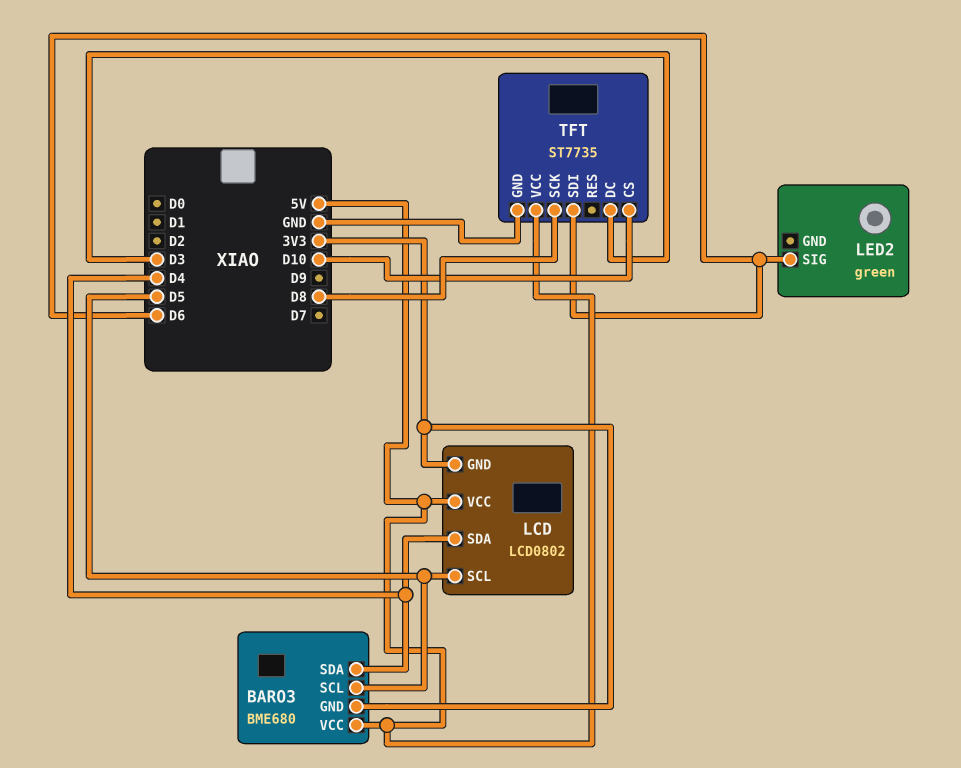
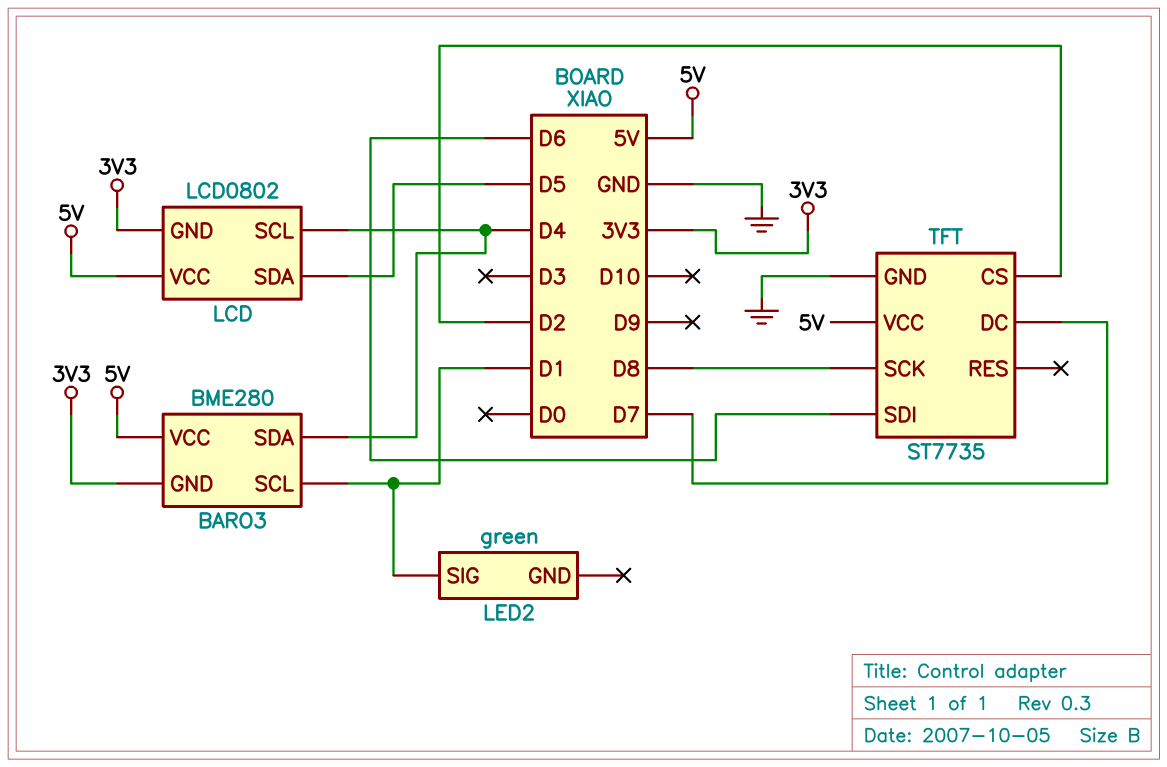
BARO3: BME680 -> BME280
BARO3 pin SCL: D5 -> D1
LCD pin SCL: D5 -> D4
LCD pin SDA: D4 -> D5
LED2 pin SIG: D6 -> D1
TFT pin CS: D10 -> D2
TFT pin DC: D3 -> D7

